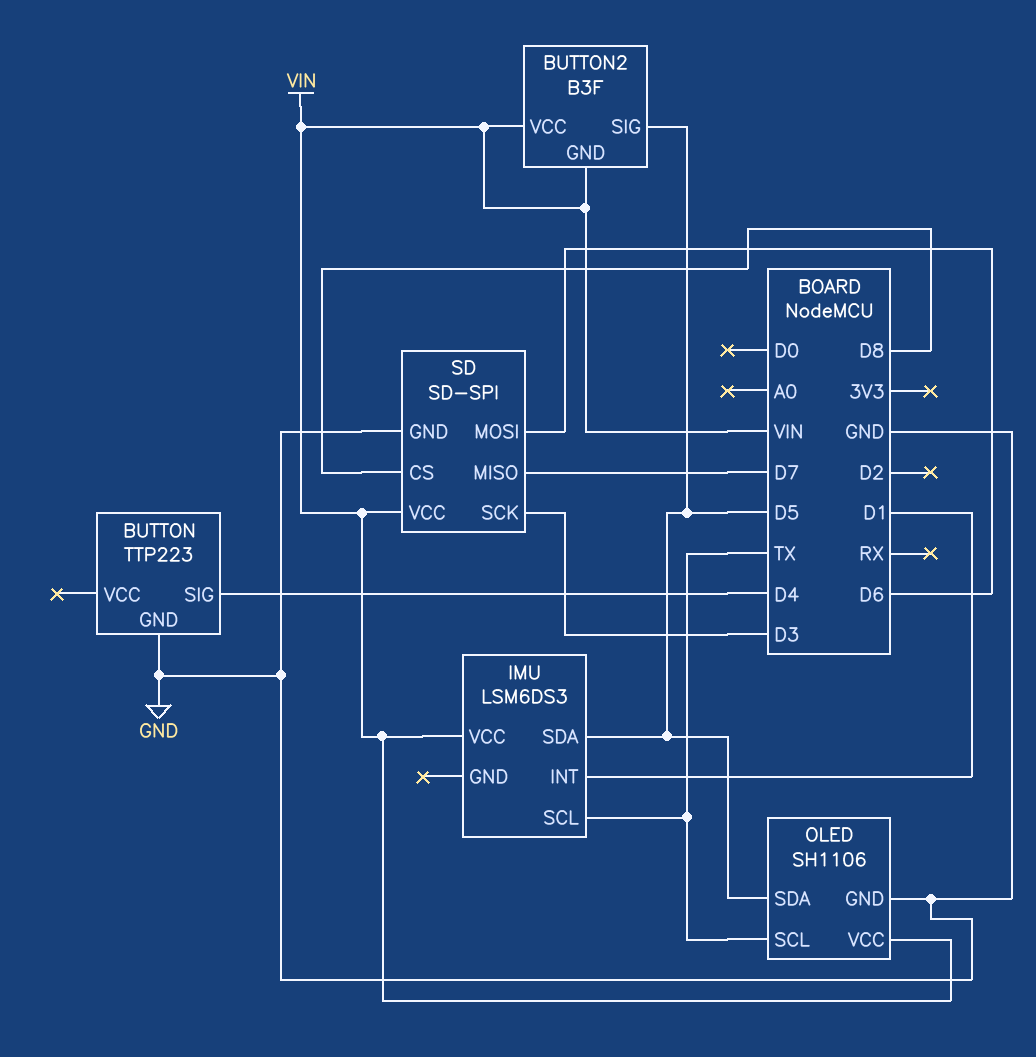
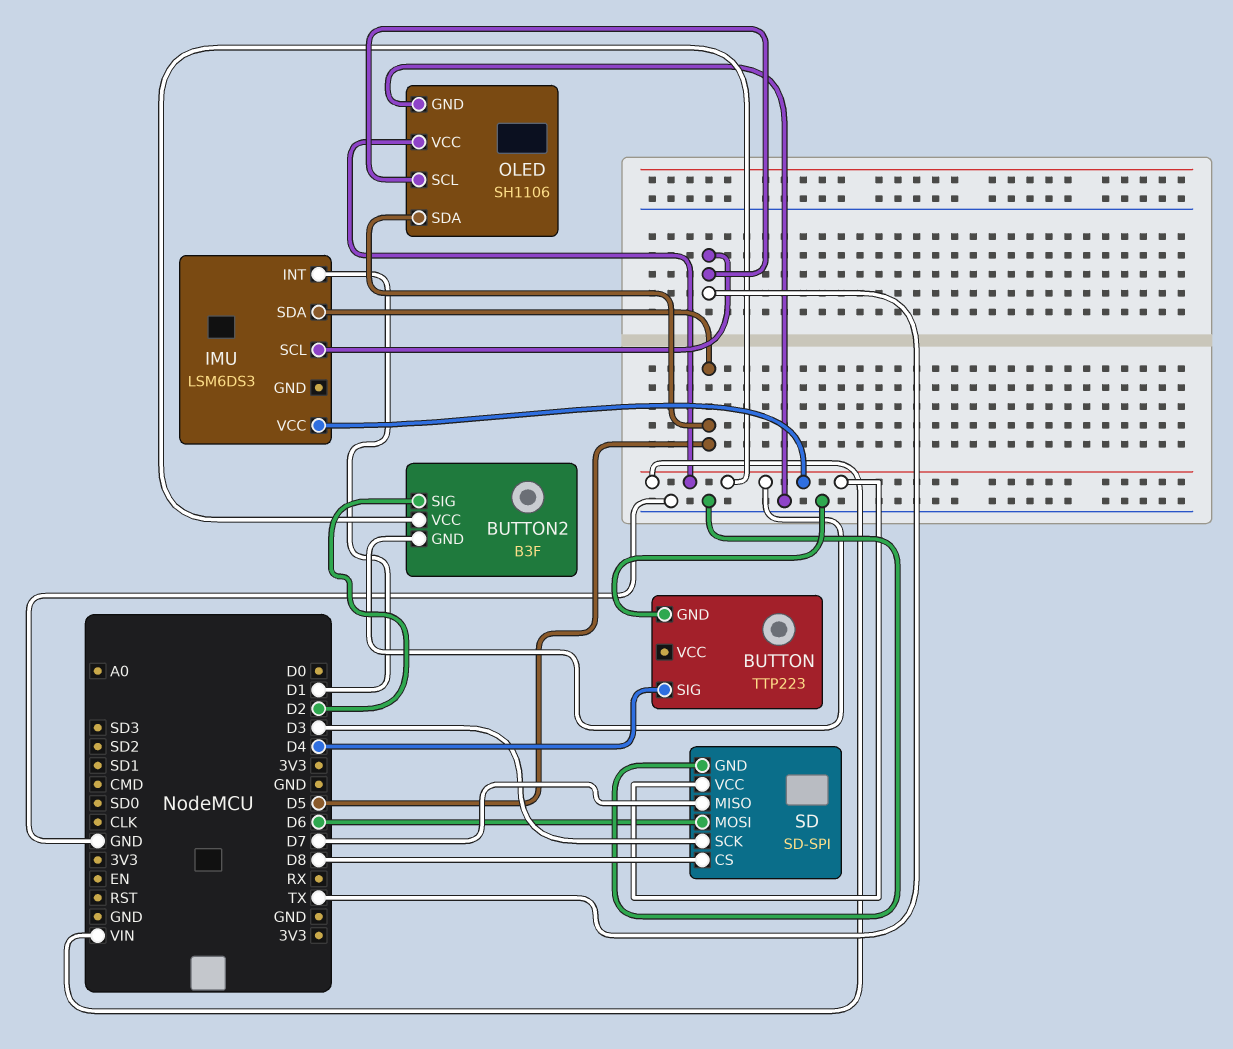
BUTTON2 pin SIG: D5 -> D2

